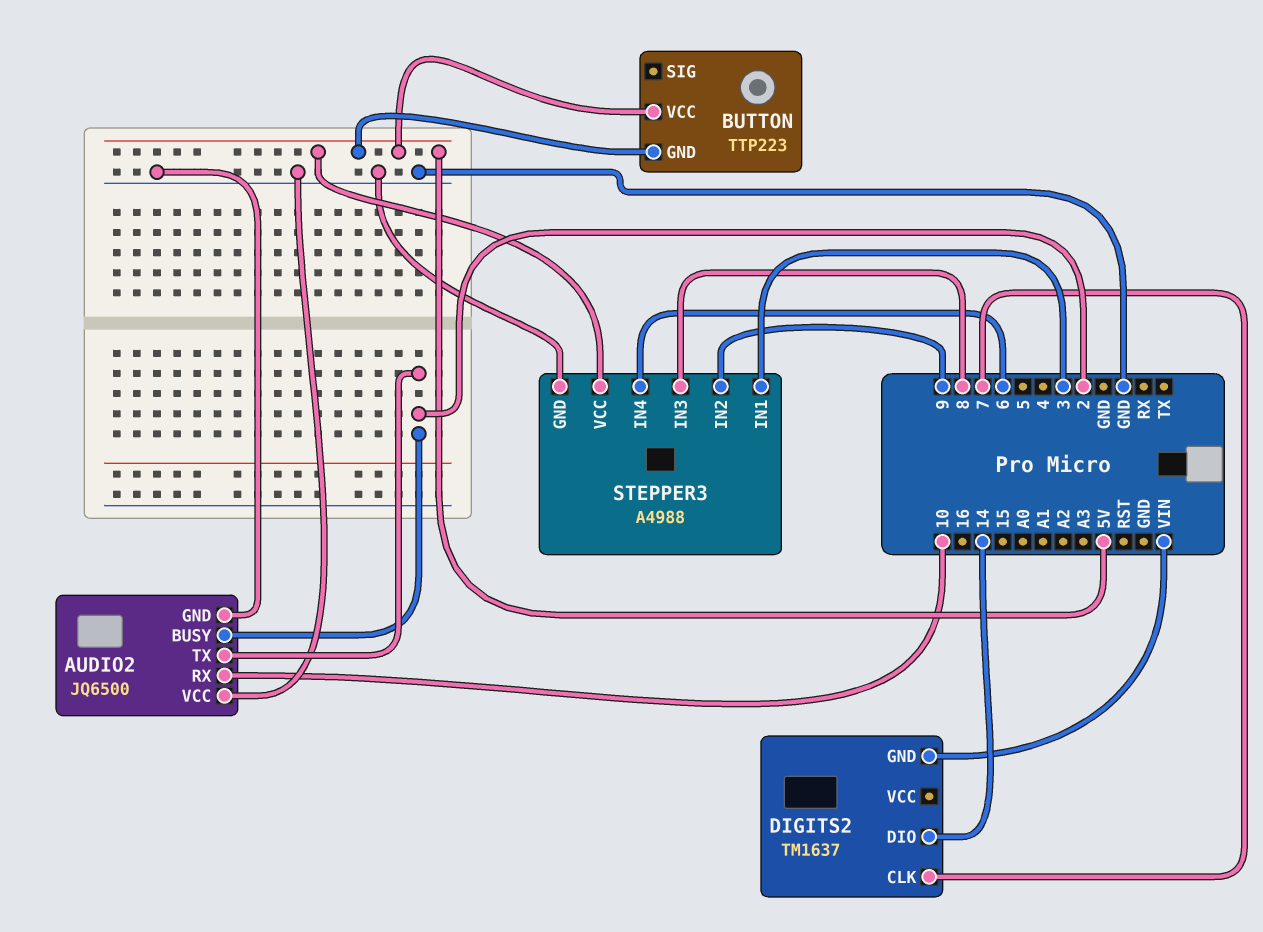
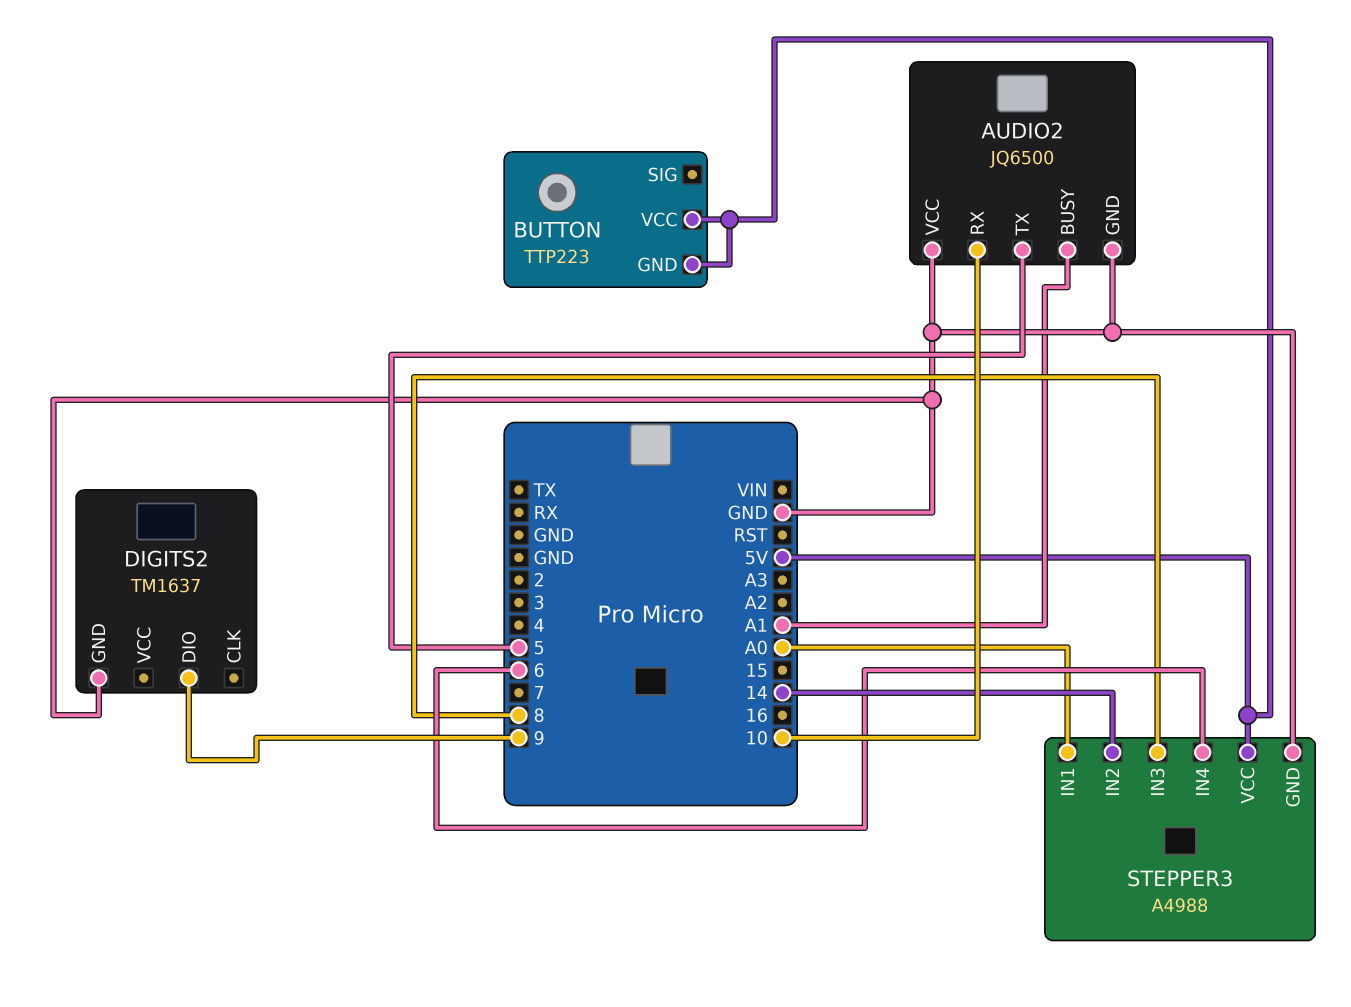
AUDIO2 pin BUSY: 2 -> A1
AUDIO2 pin TX: 2 -> 5
DIGITS2 pin CLK: 7 -> none
DIGITS2 pin DIO: 14 -> 9
DIGITS2 pin GND: VIN -> GND
STEPPER3 pin IN1: 3 -> A0
STEPPER3 pin IN2: 9 -> 14

